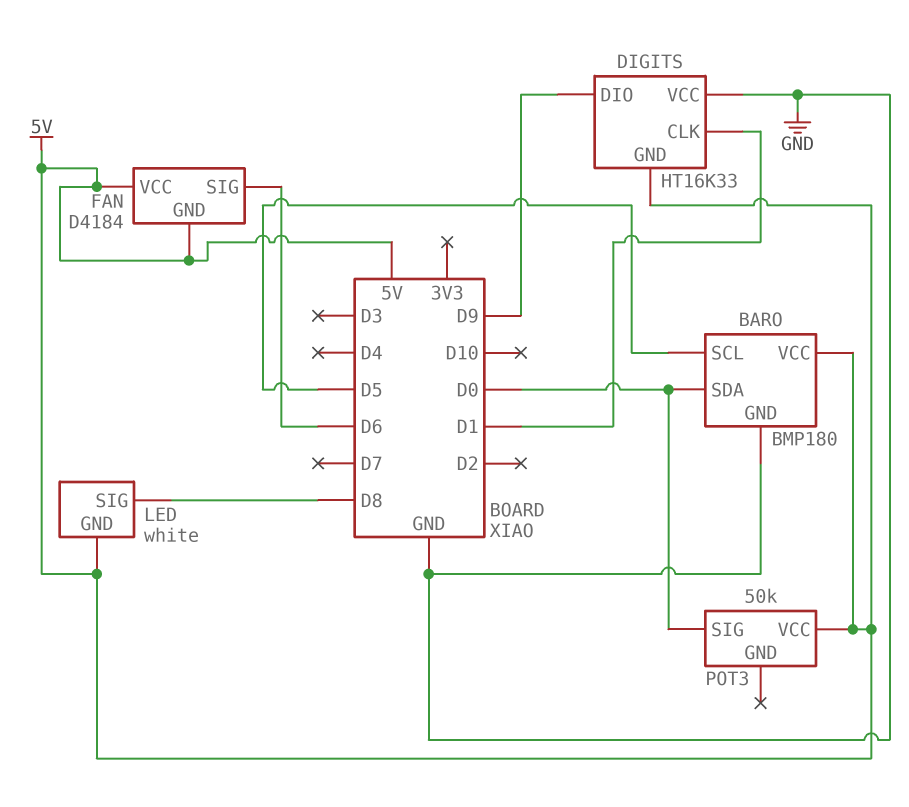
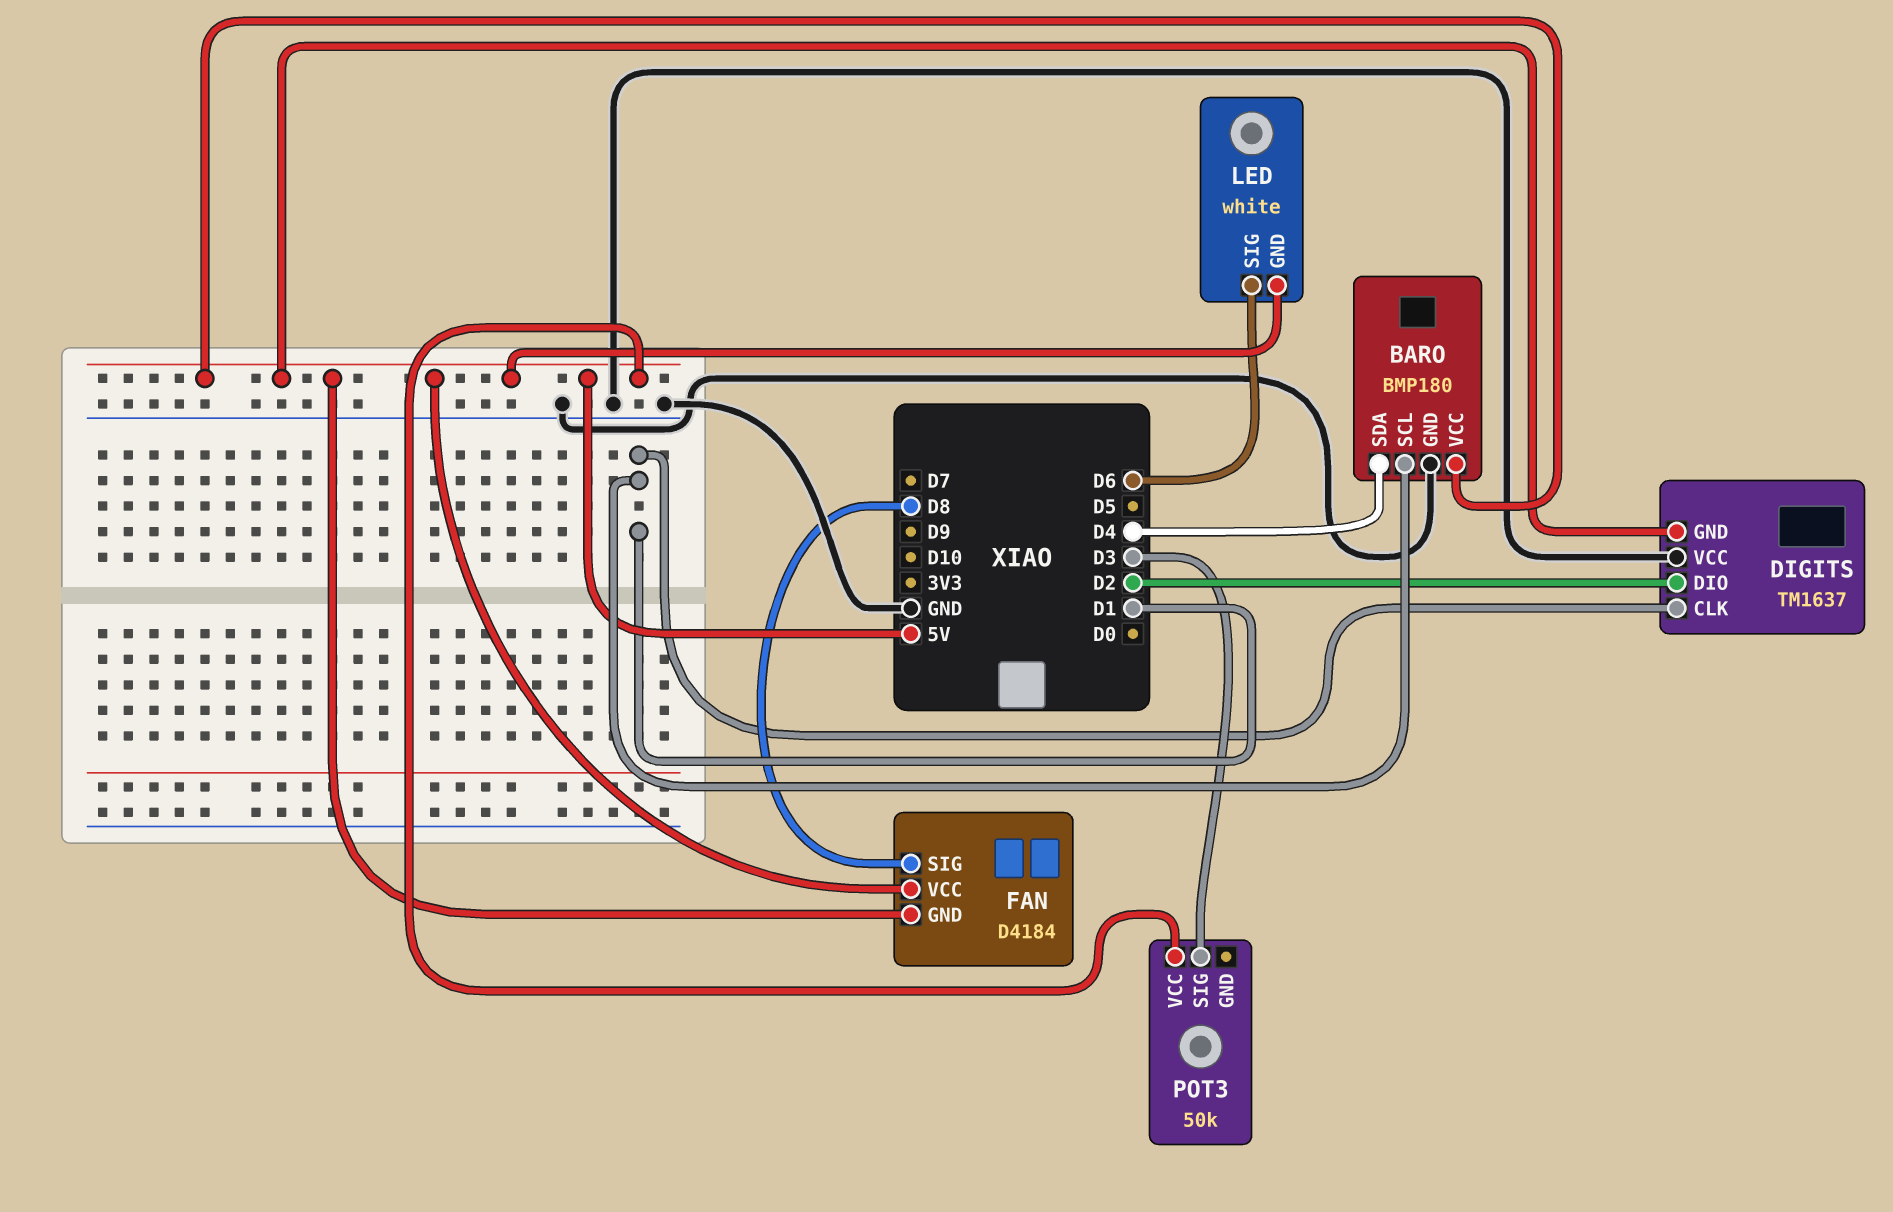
BARO pin SCL: D5 -> D1
BARO pin SDA: D0 -> D4
DIGITS: HT16K33 -> TM1637
DIGITS pin DIO: D9 -> D2
FAN pin SIG: D6 -> D8
LED pin SIG: D8 -> D6
POT3 pin SIG: D0 -> D3

